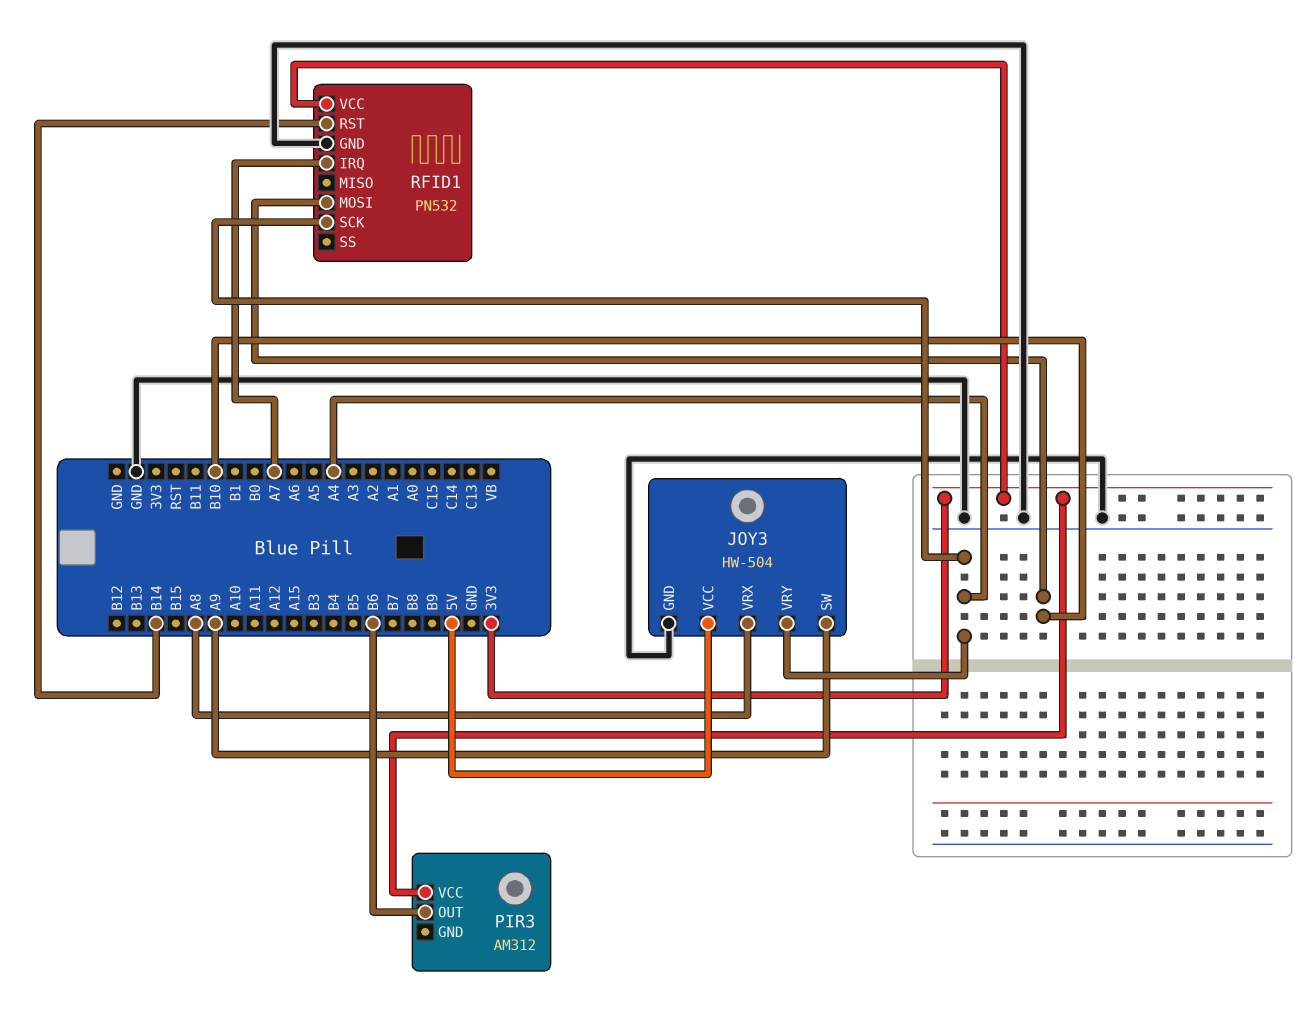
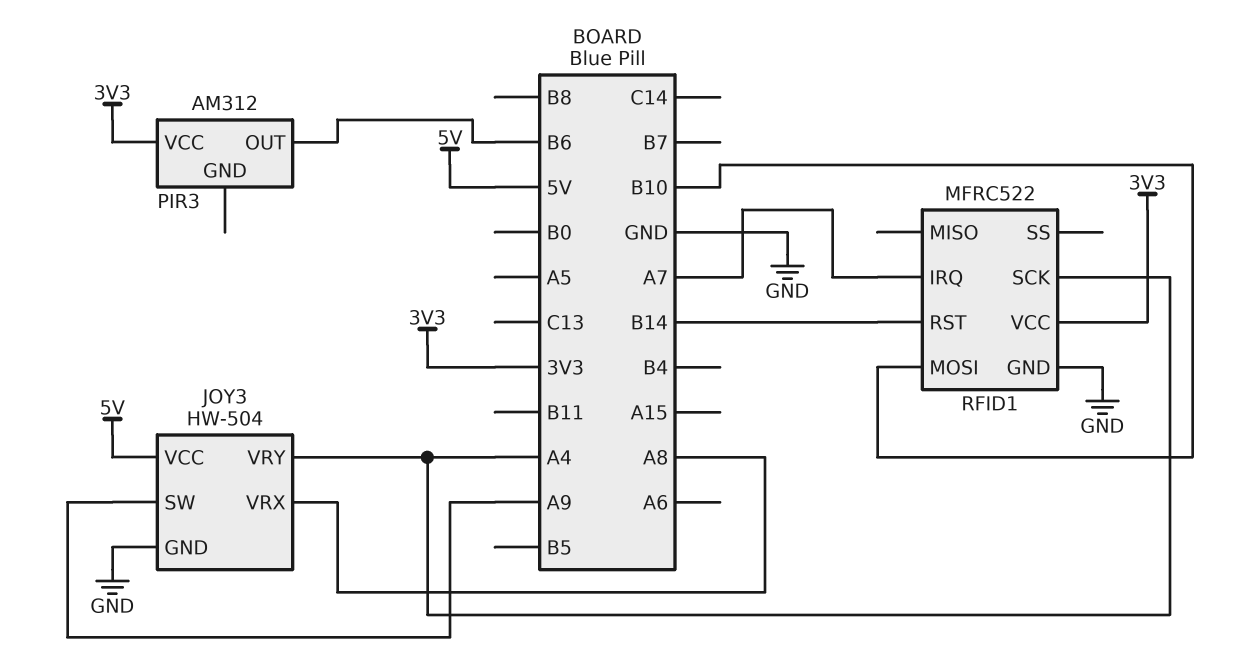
RFID1: PN532 -> MFRC522

